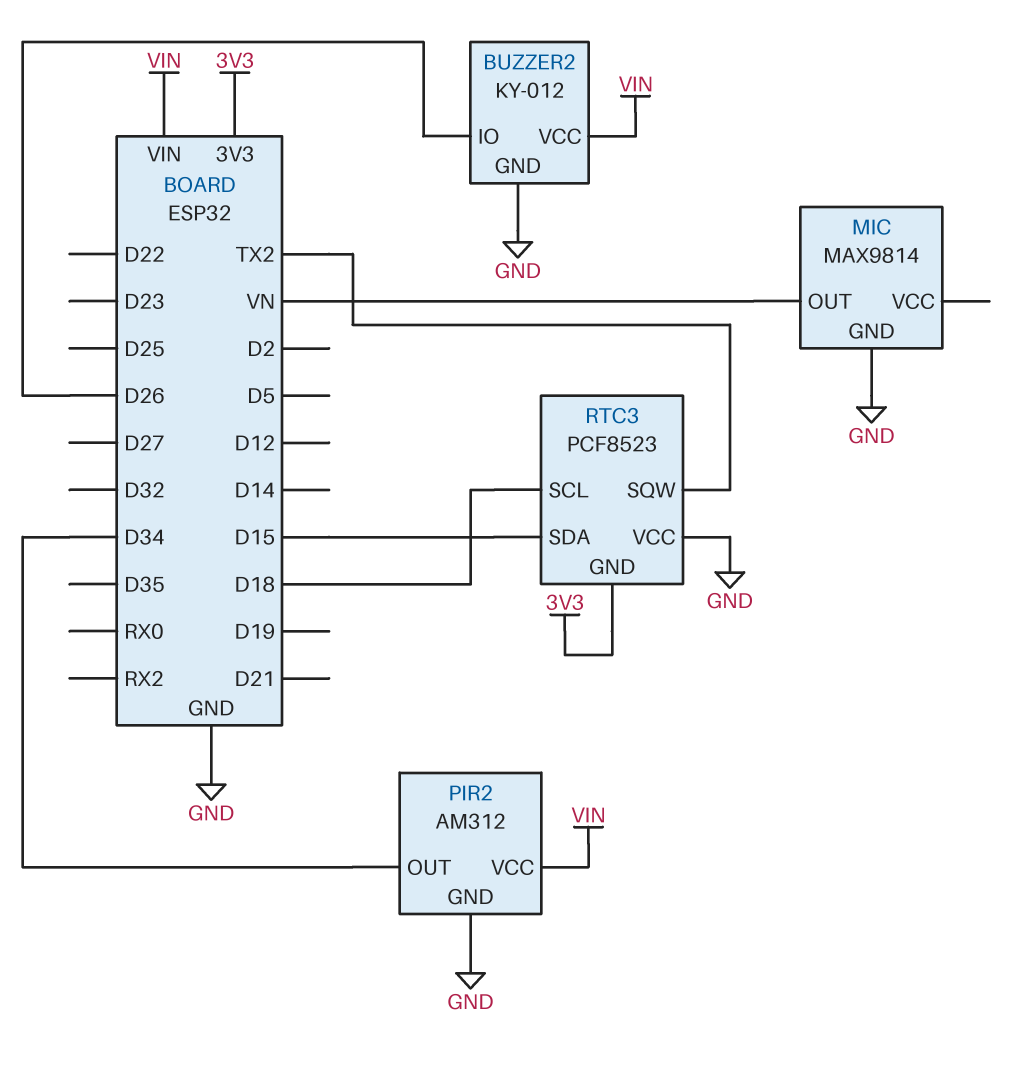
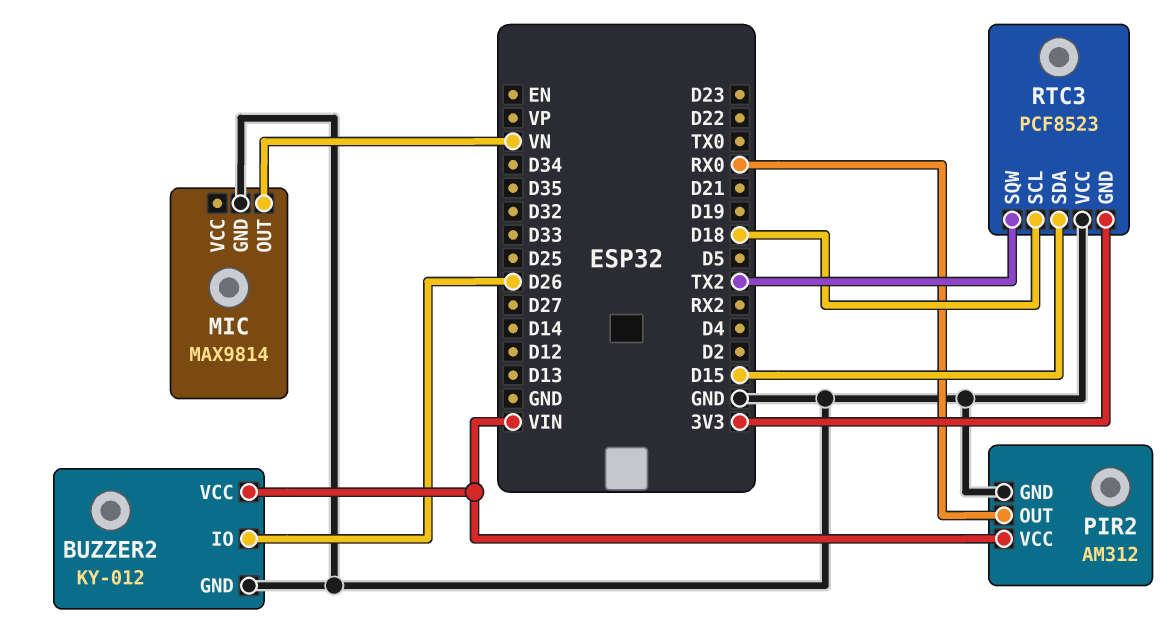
PIR2 pin OUT: D34 -> RX0

